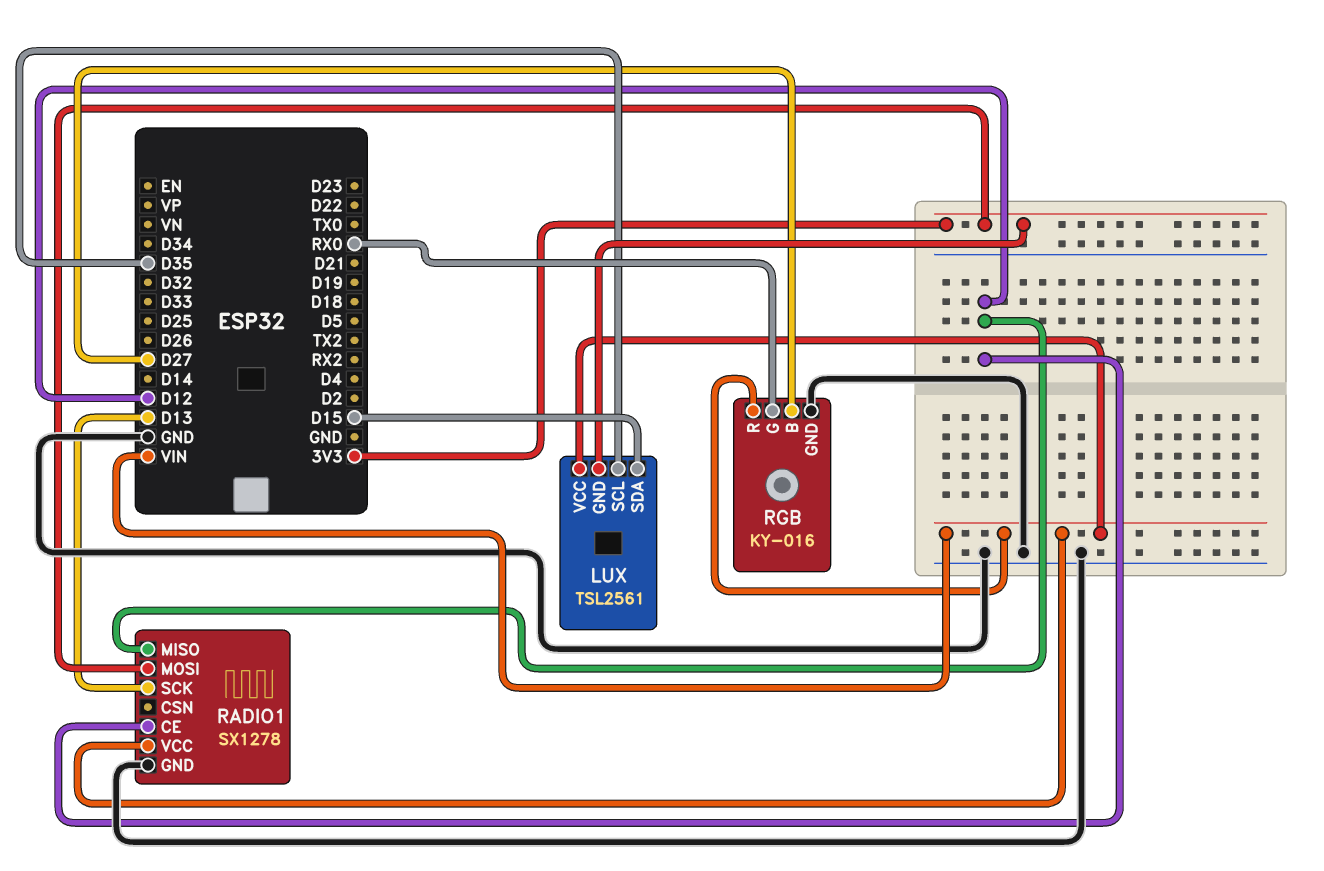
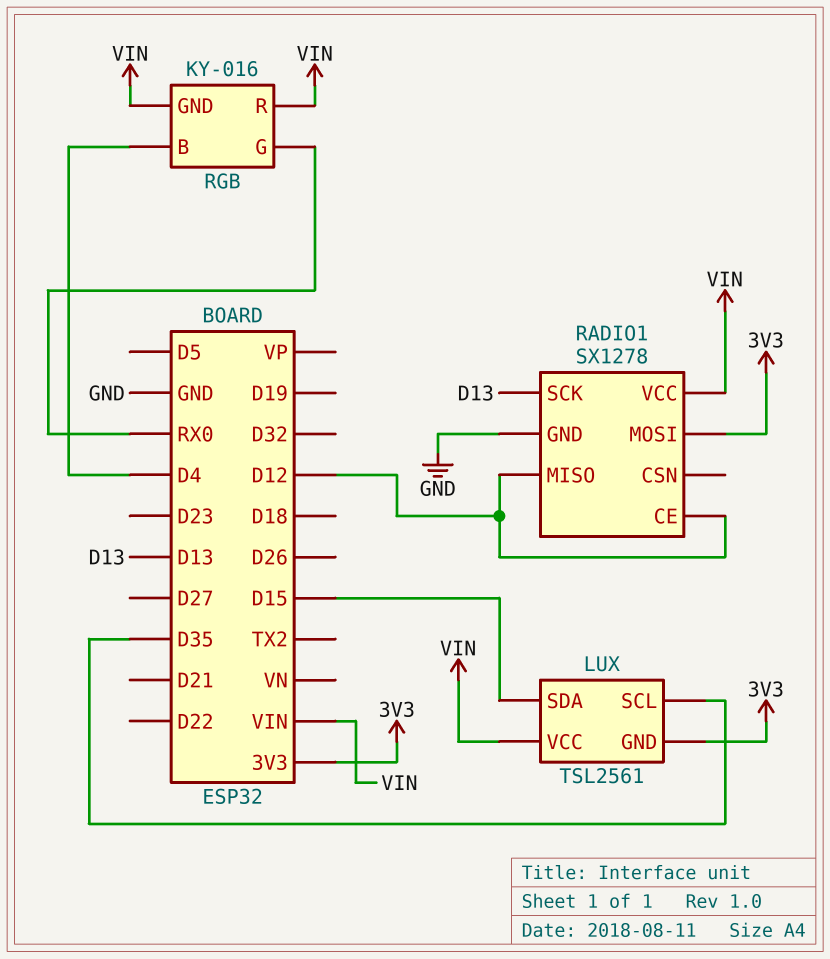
RGB pin B: D27 -> D4
RGB pin GND: GND -> VIN

